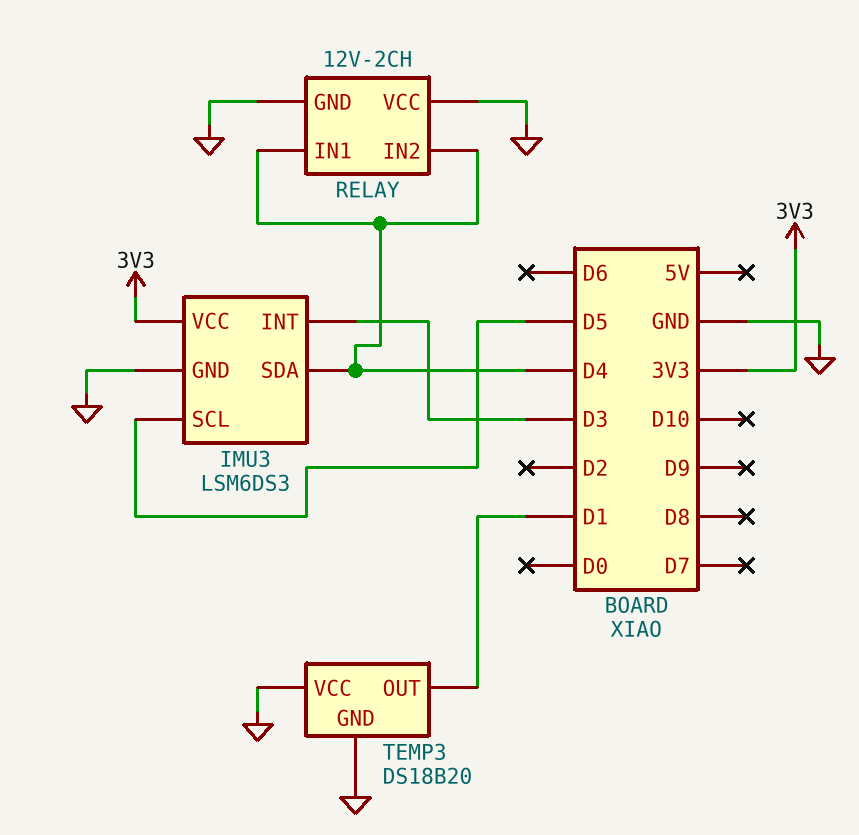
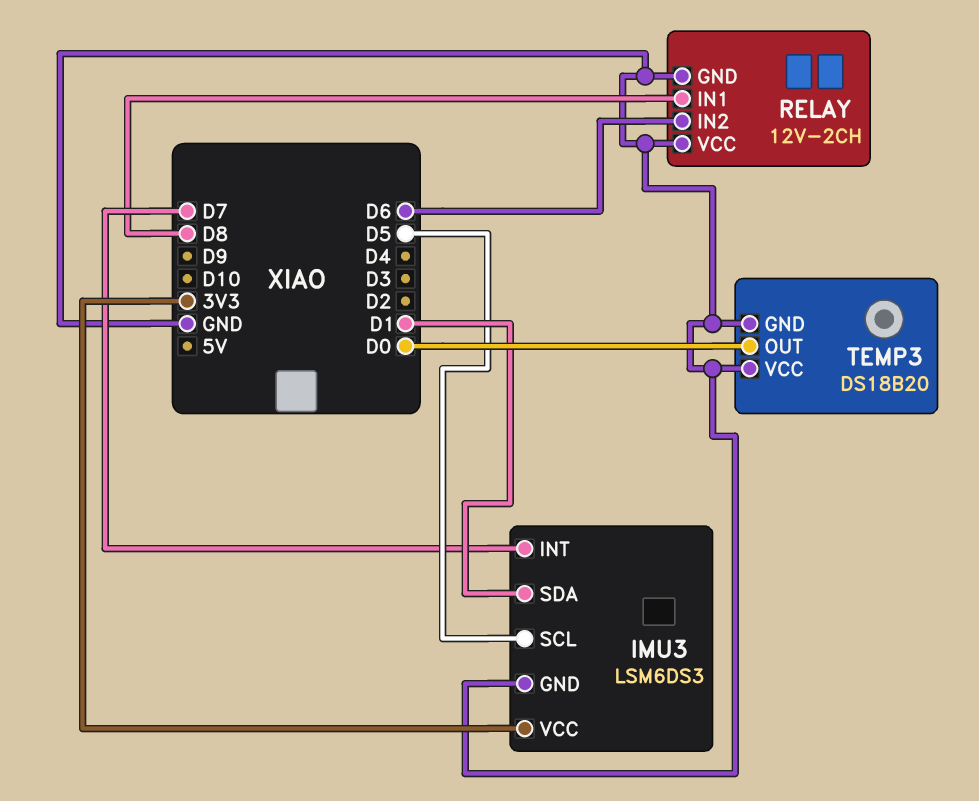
IMU3 pin INT: D3 -> D7
IMU3 pin SDA: D4 -> D1
RELAY pin IN1: D4 -> D8
RELAY pin IN2: D4 -> D6
TEMP3 pin OUT: D1 -> D0

